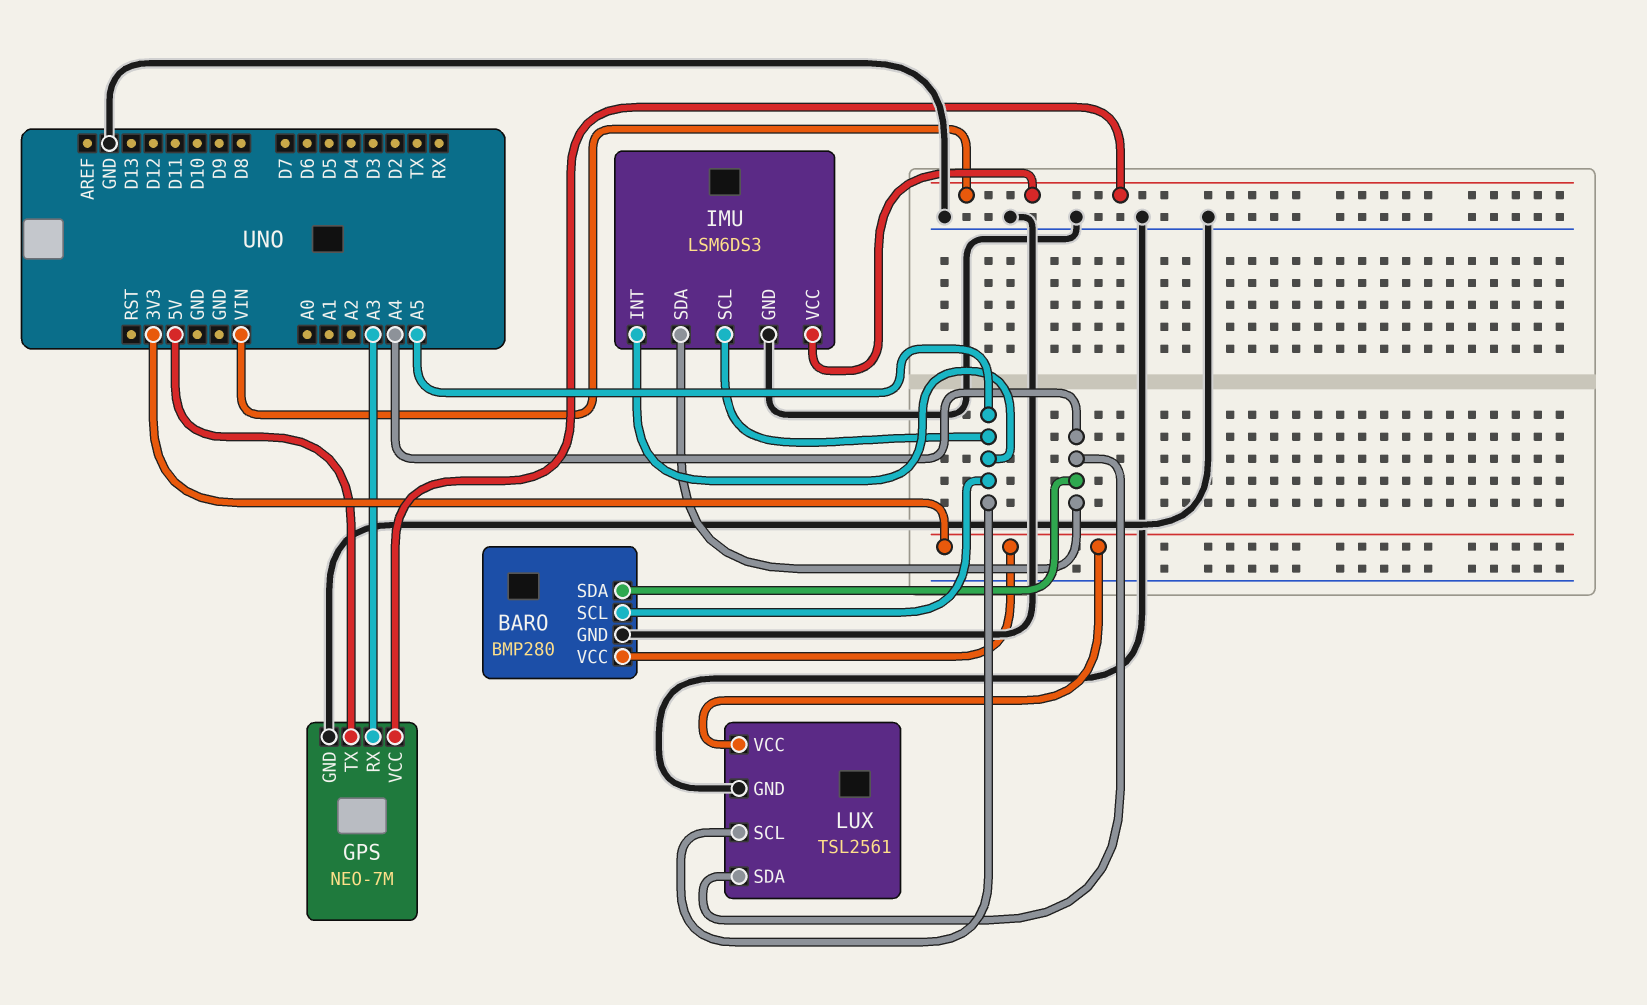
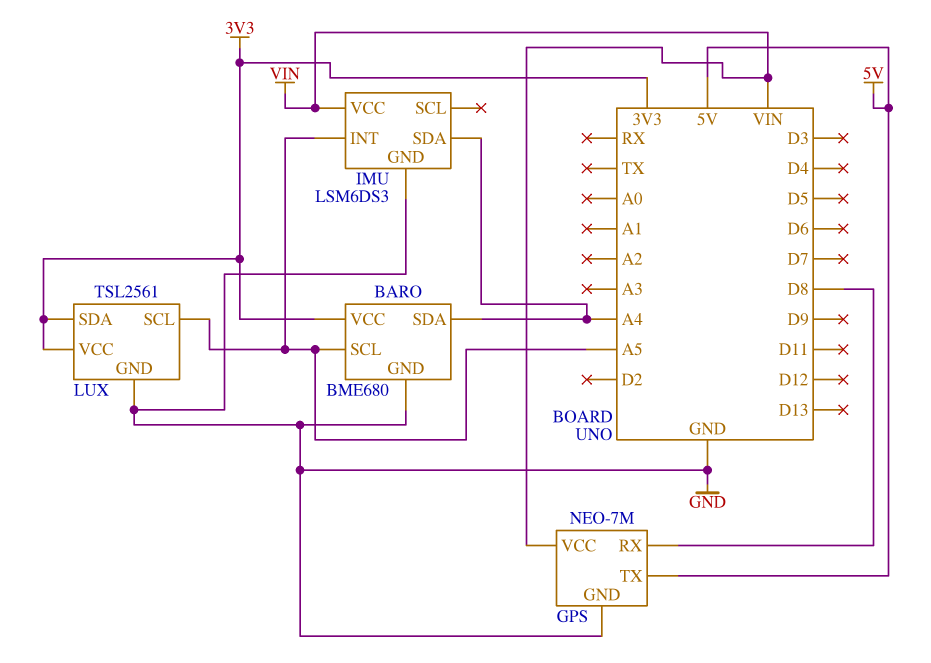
BARO: BMP280 -> BME680
GPS pin RX: A3 -> D8
IMU pin SCL: A5 -> none
LUX pin SDA: A4 -> 3V3

